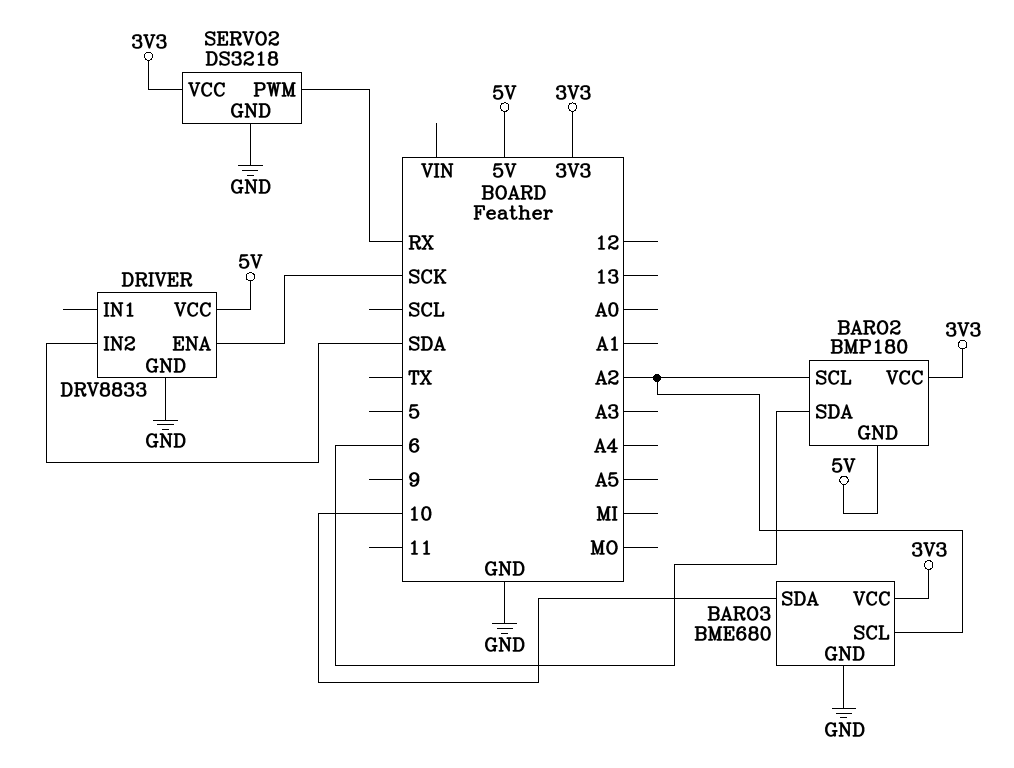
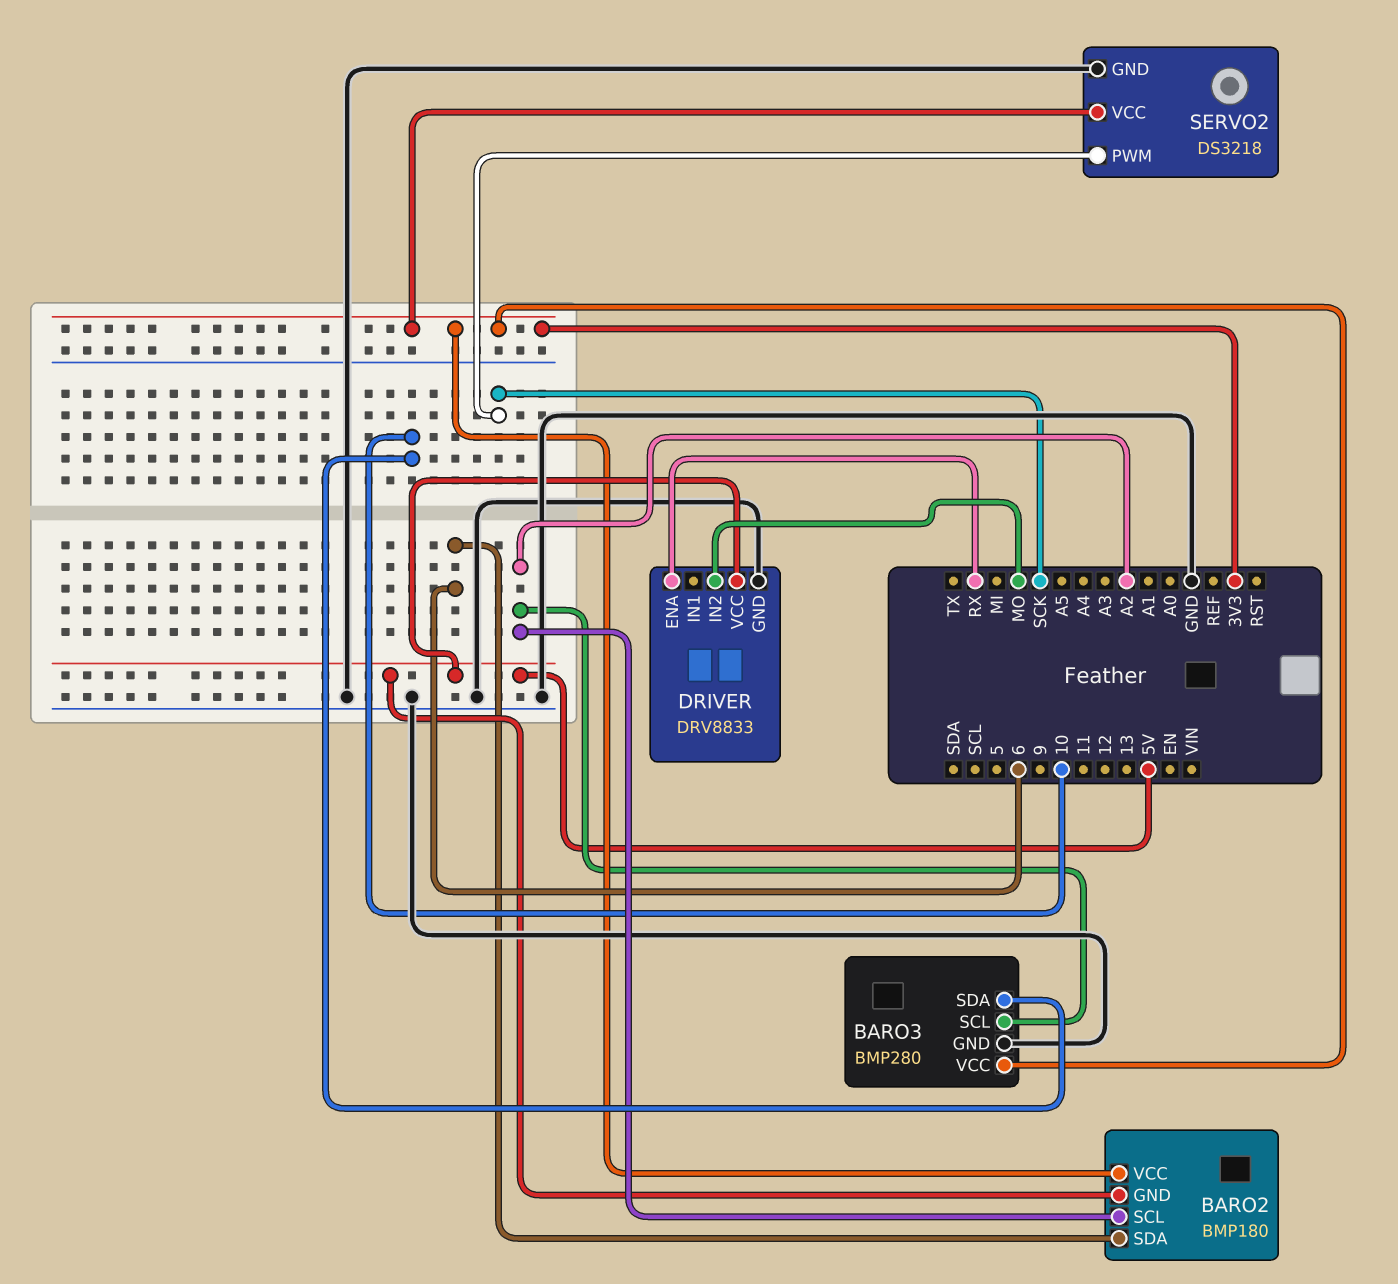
BARO3: BME680 -> BMP280
DRIVER pin ENA: SCK -> RX
DRIVER pin IN2: SDA -> MO
SERVO2 pin PWM: RX -> SCK

